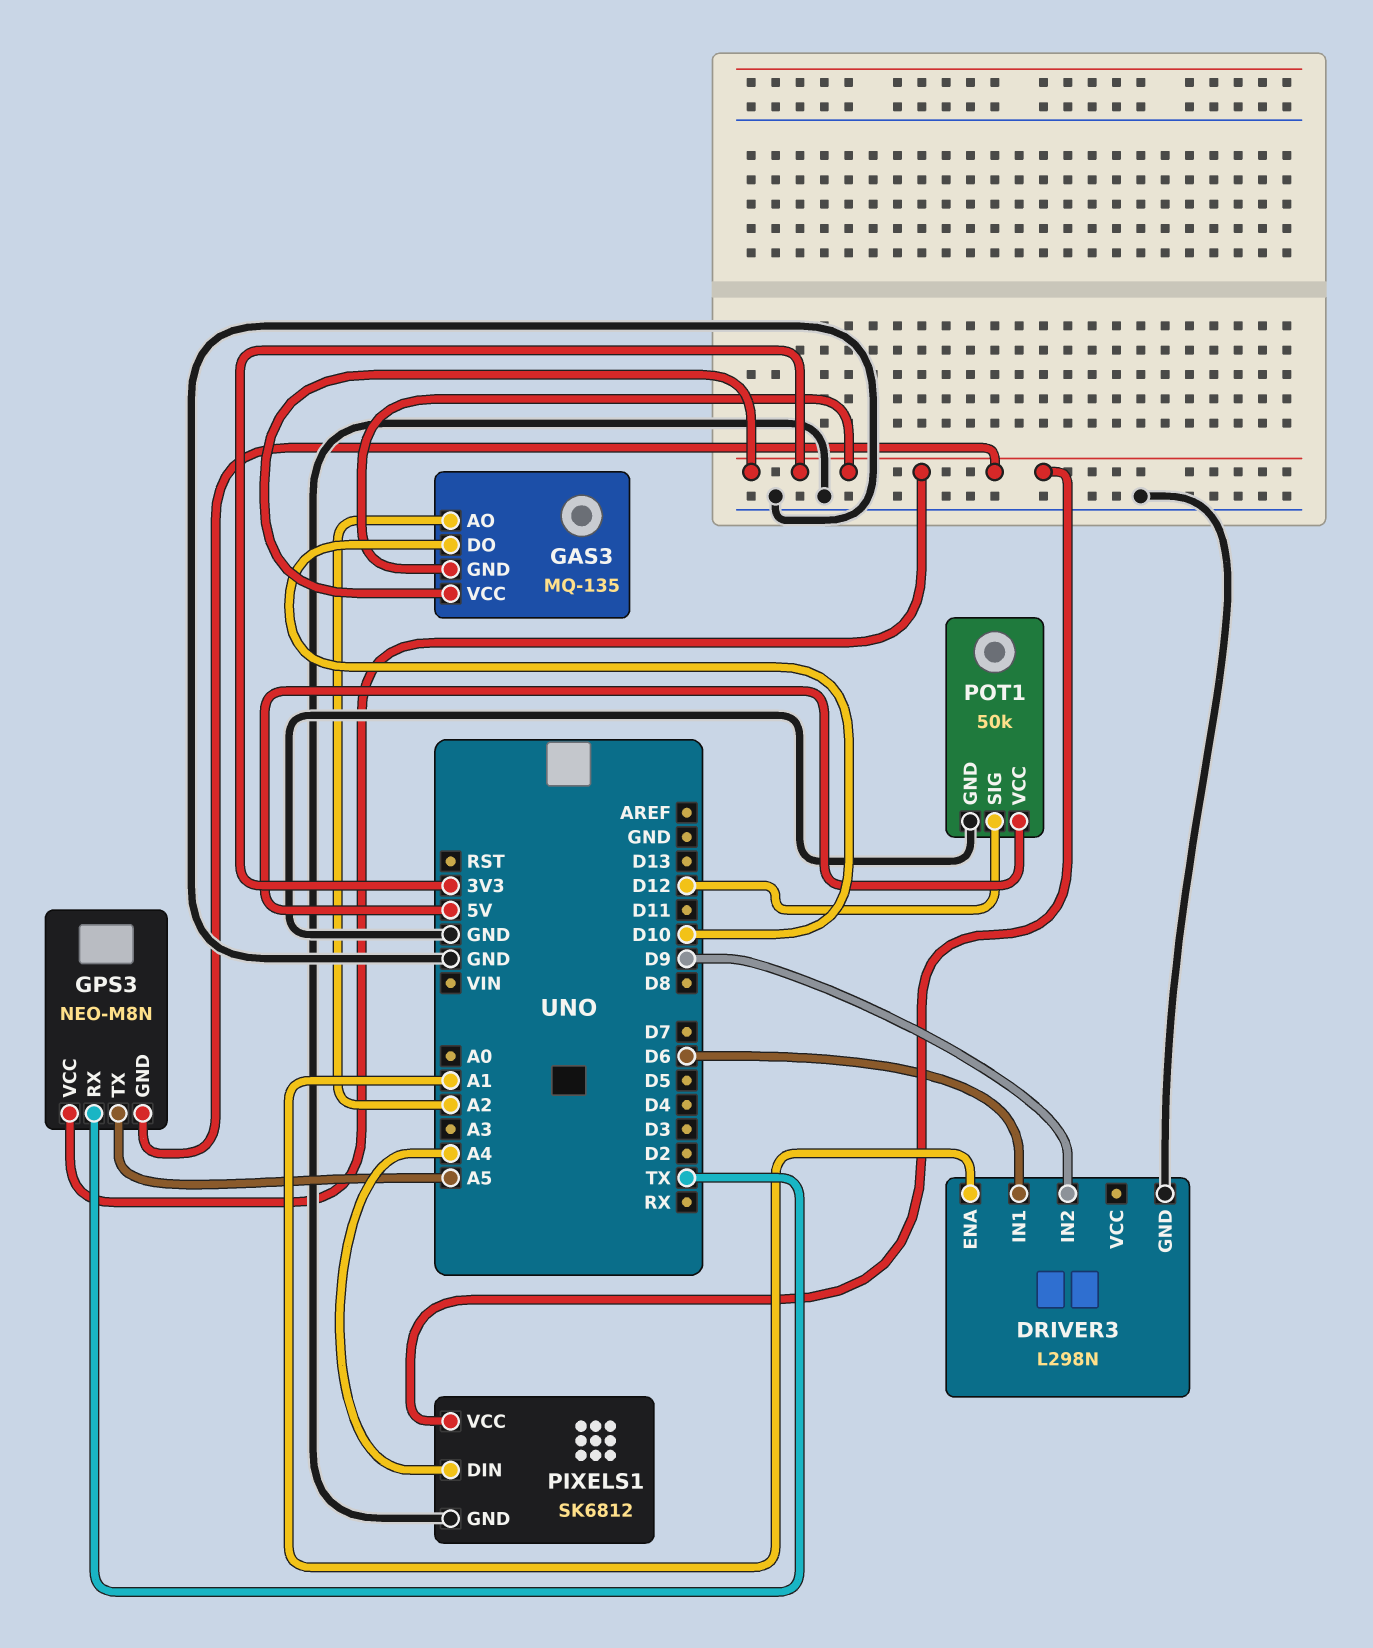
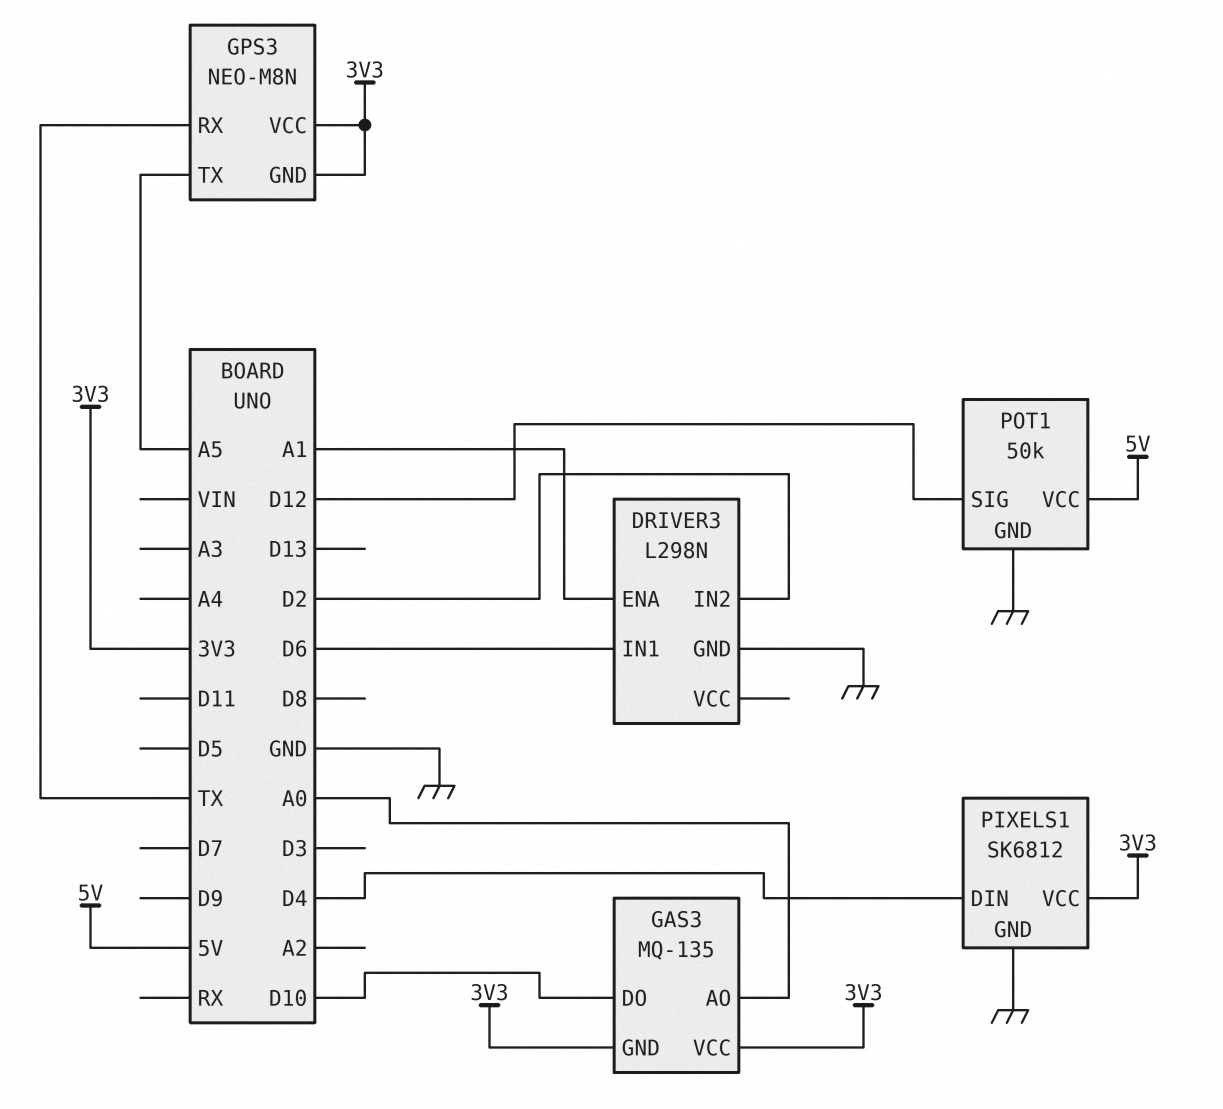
DRIVER3 pin IN2: D9 -> D2
GAS3 pin AO: A2 -> A0
PIXELS1 pin DIN: A4 -> D4

